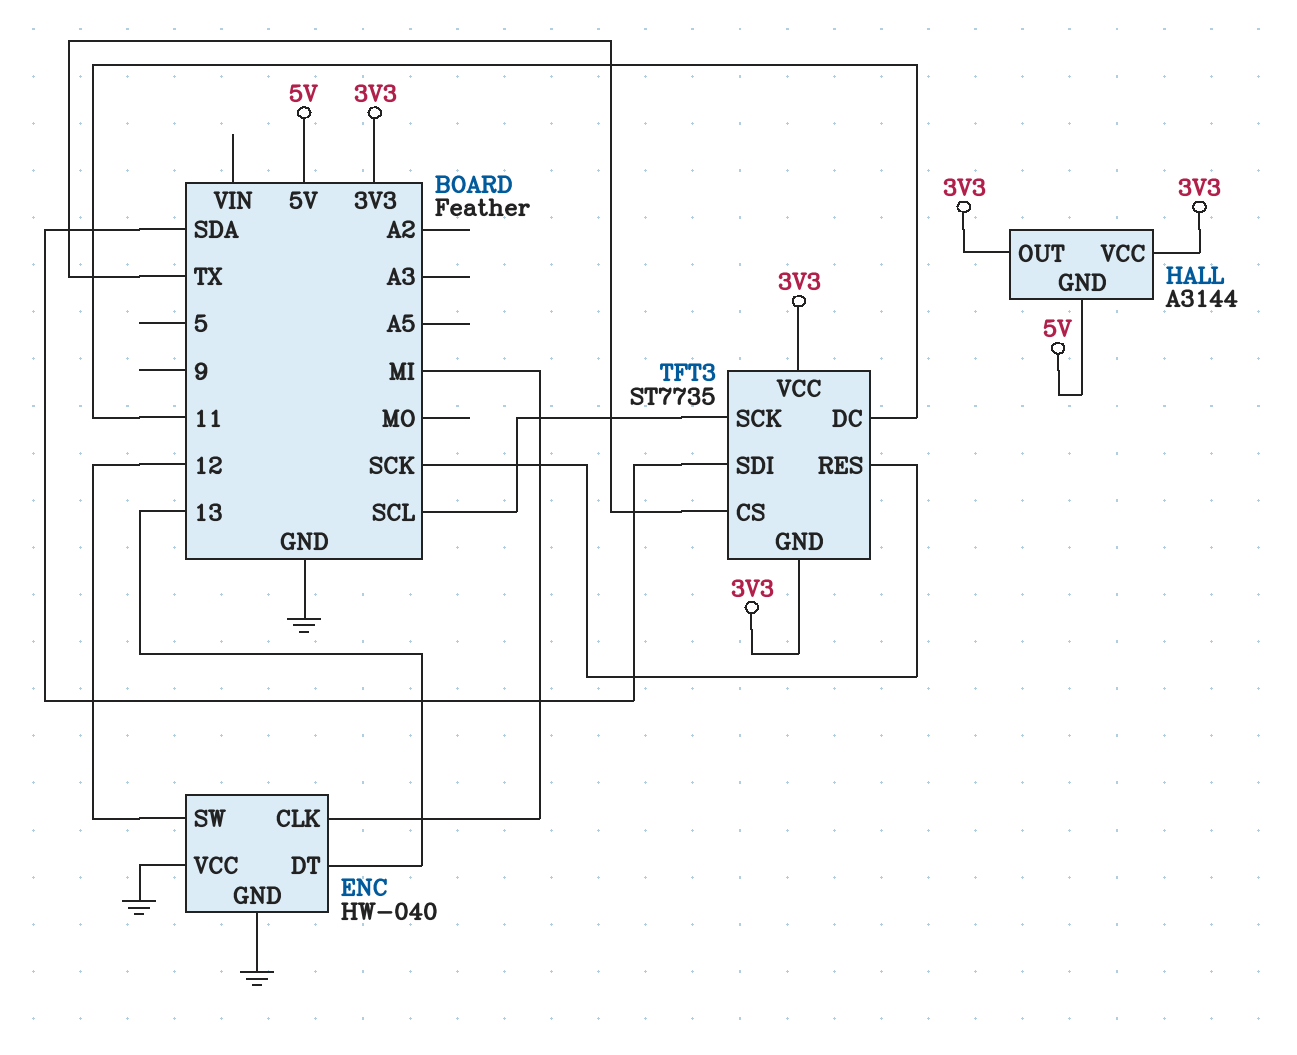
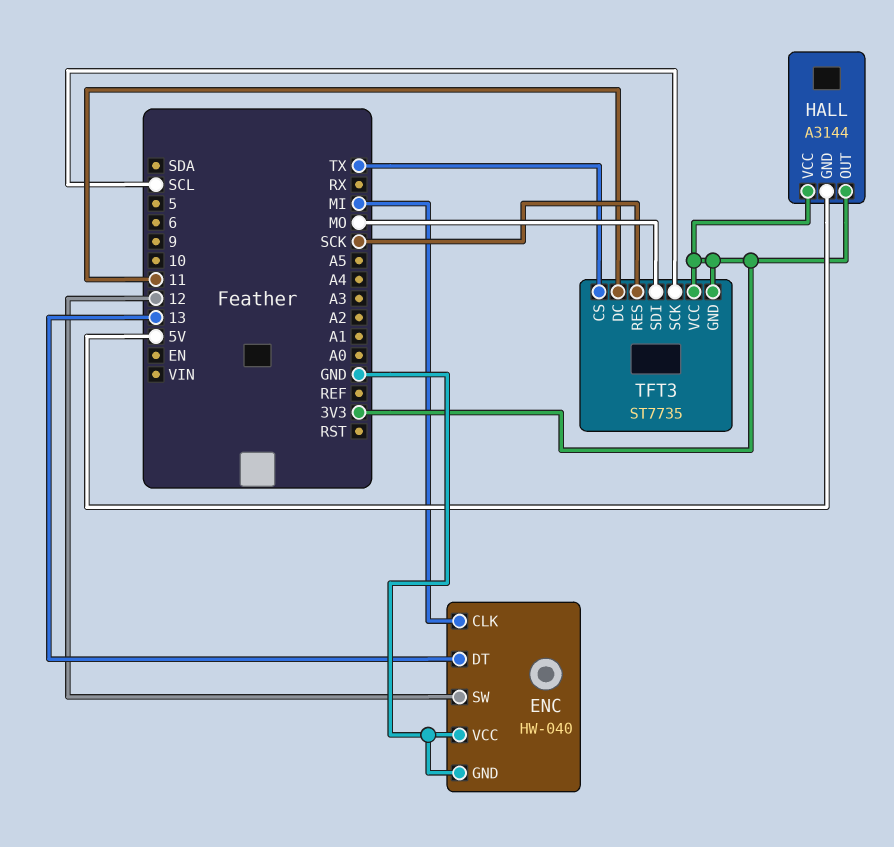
TFT3 pin SDI: SDA -> MO

